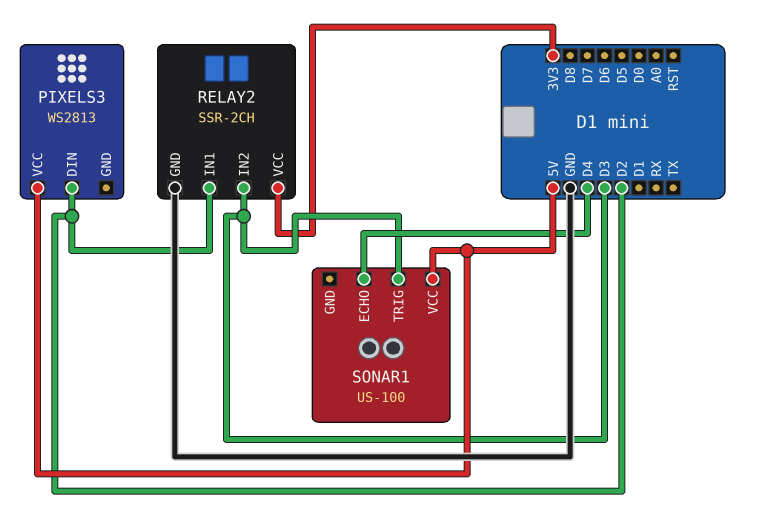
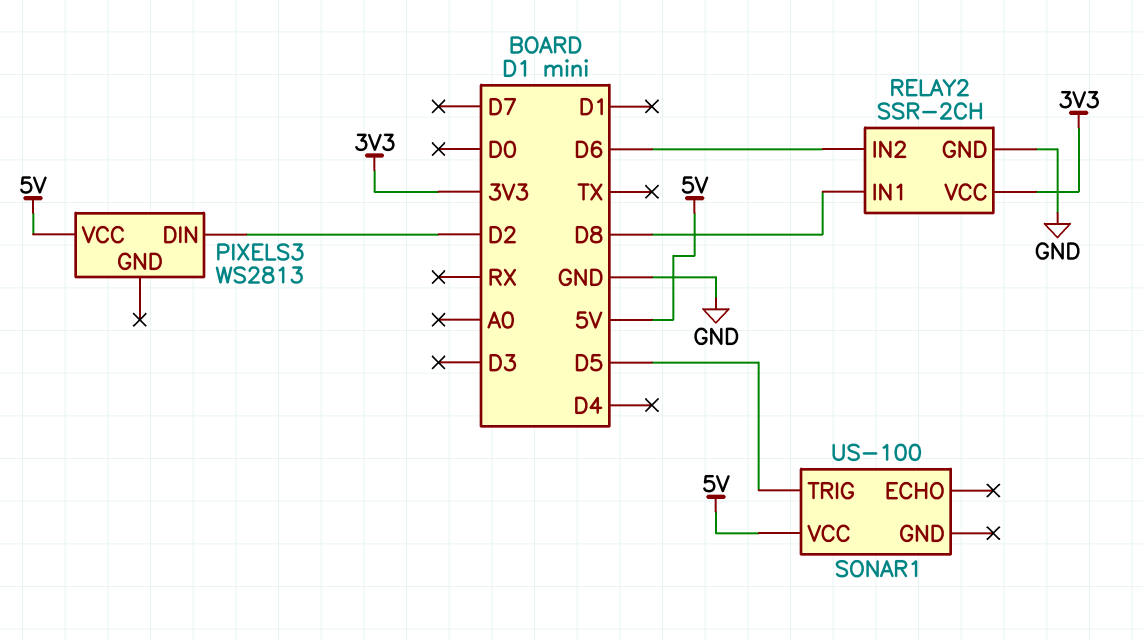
RELAY2 pin IN1: D2 -> D8
RELAY2 pin IN2: D3 -> D6
SONAR1 pin ECHO: D4 -> none
SONAR1 pin TRIG: D3 -> D5

